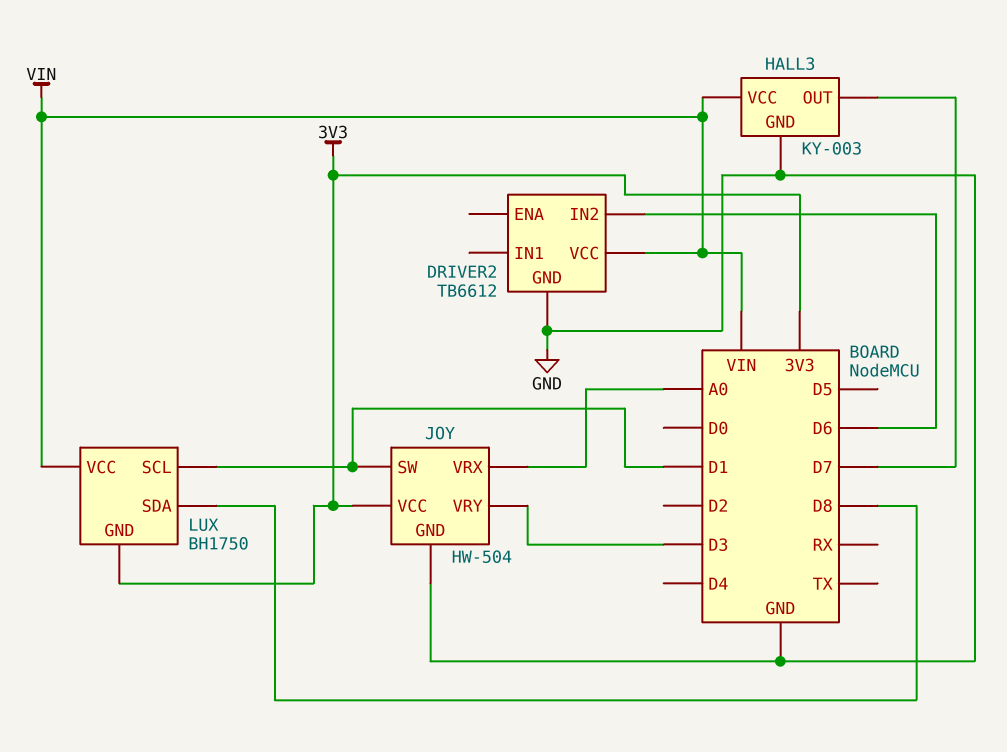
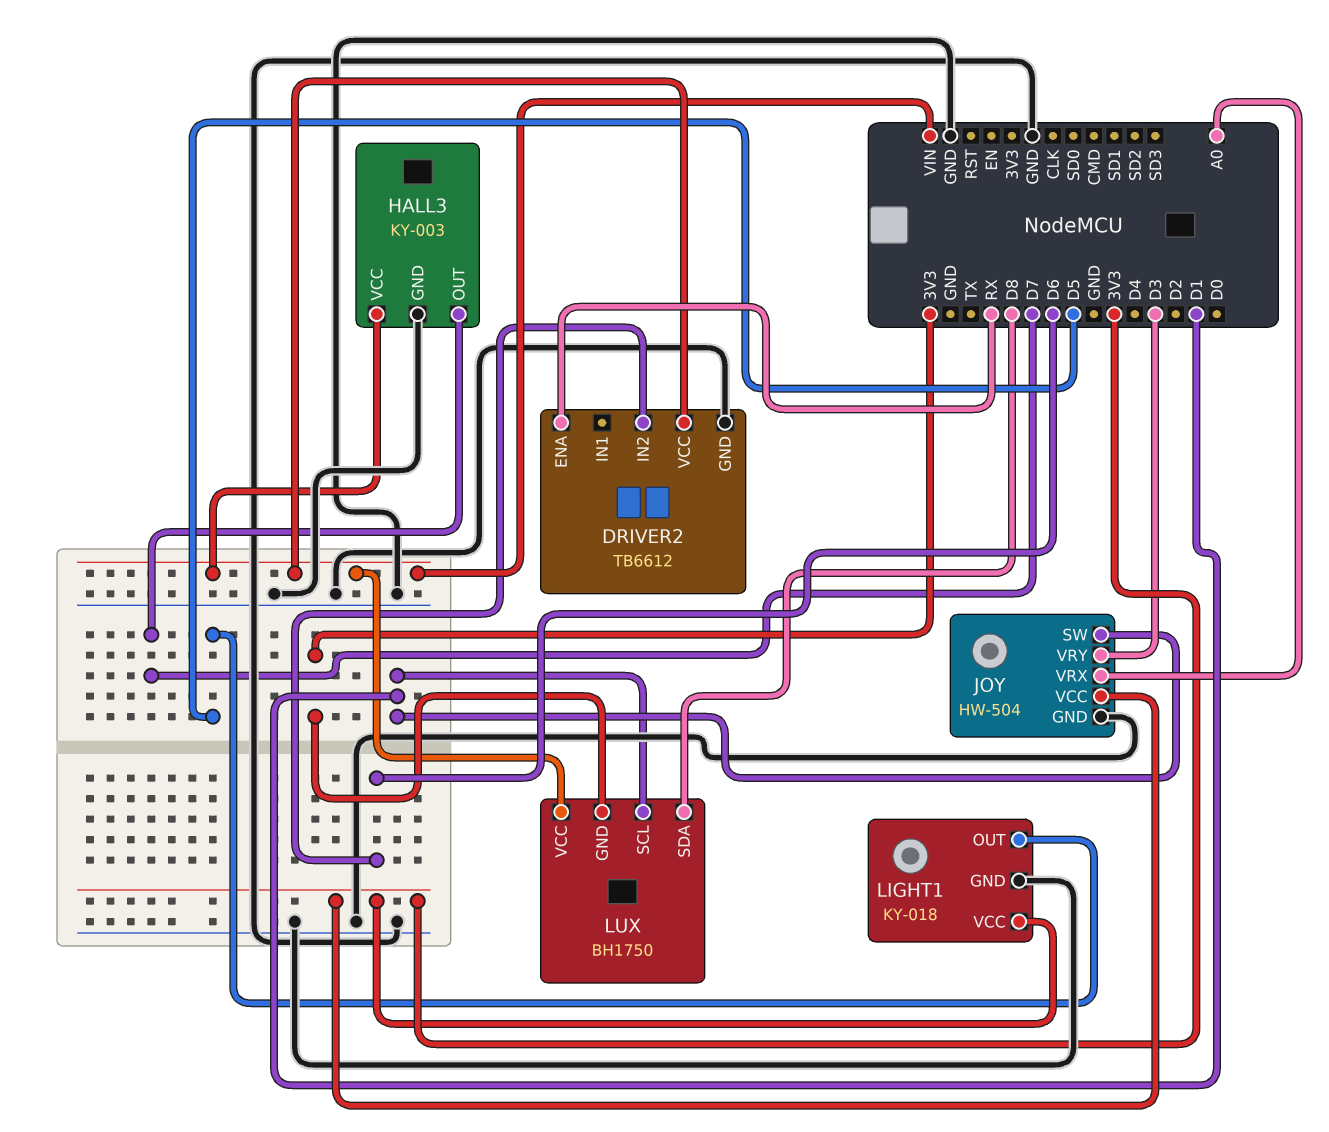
DRIVER2 pin ENA: none -> RX
LIGHT1: none -> KY-018
LIGHT1 pin GND: none -> GND
LIGHT1 pin OUT: none -> D5
LIGHT1 pin VCC: none -> 3V3

